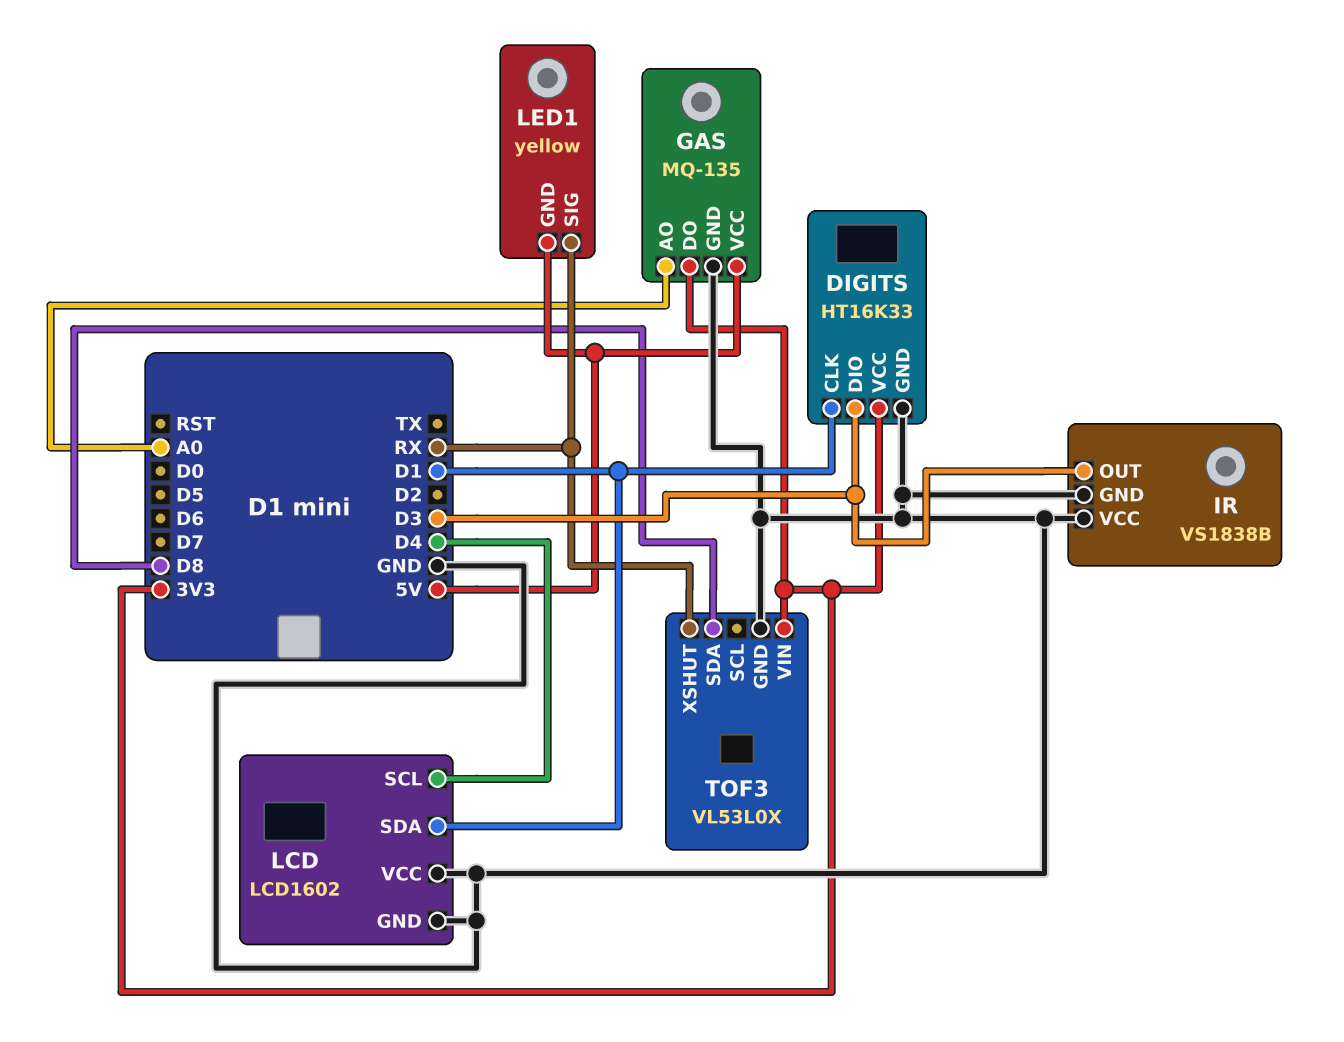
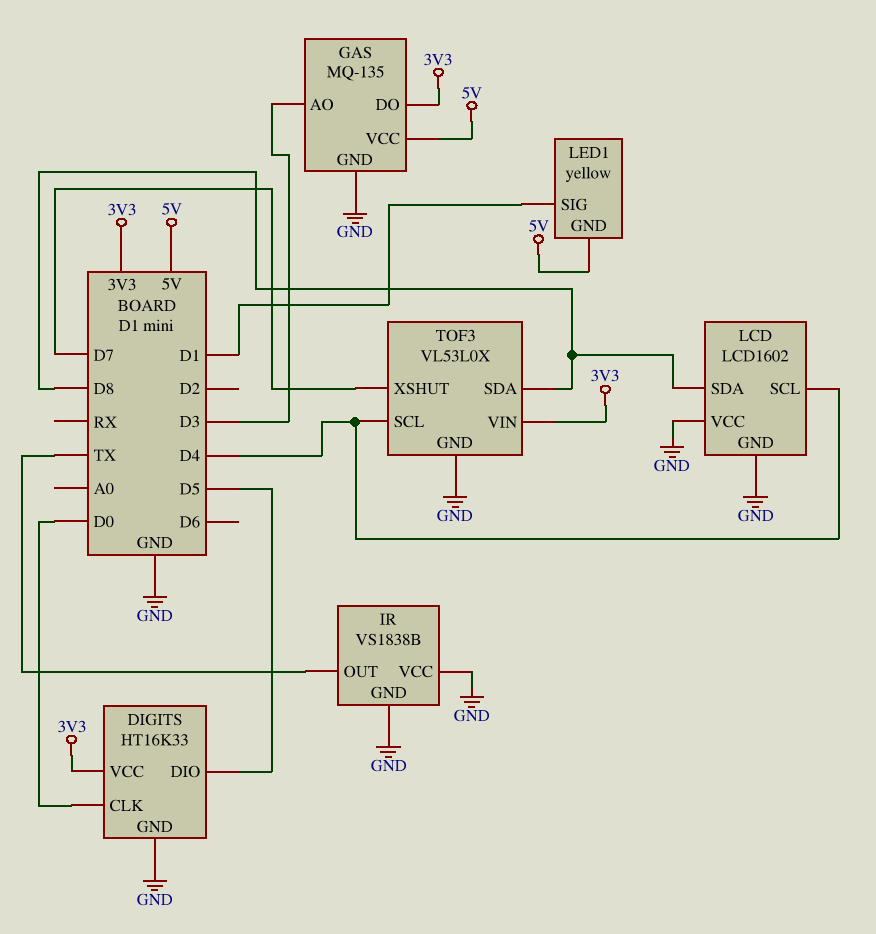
DIGITS pin CLK: D1 -> D0
DIGITS pin DIO: D3 -> D5
GAS pin AO: A0 -> D3
IR pin OUT: D3 -> TX
LCD pin SDA: D1 -> D8
LED1 pin SIG: RX -> D1
TOF3 pin SCL: none -> D4
TOF3 pin XSHUT: RX -> D7

